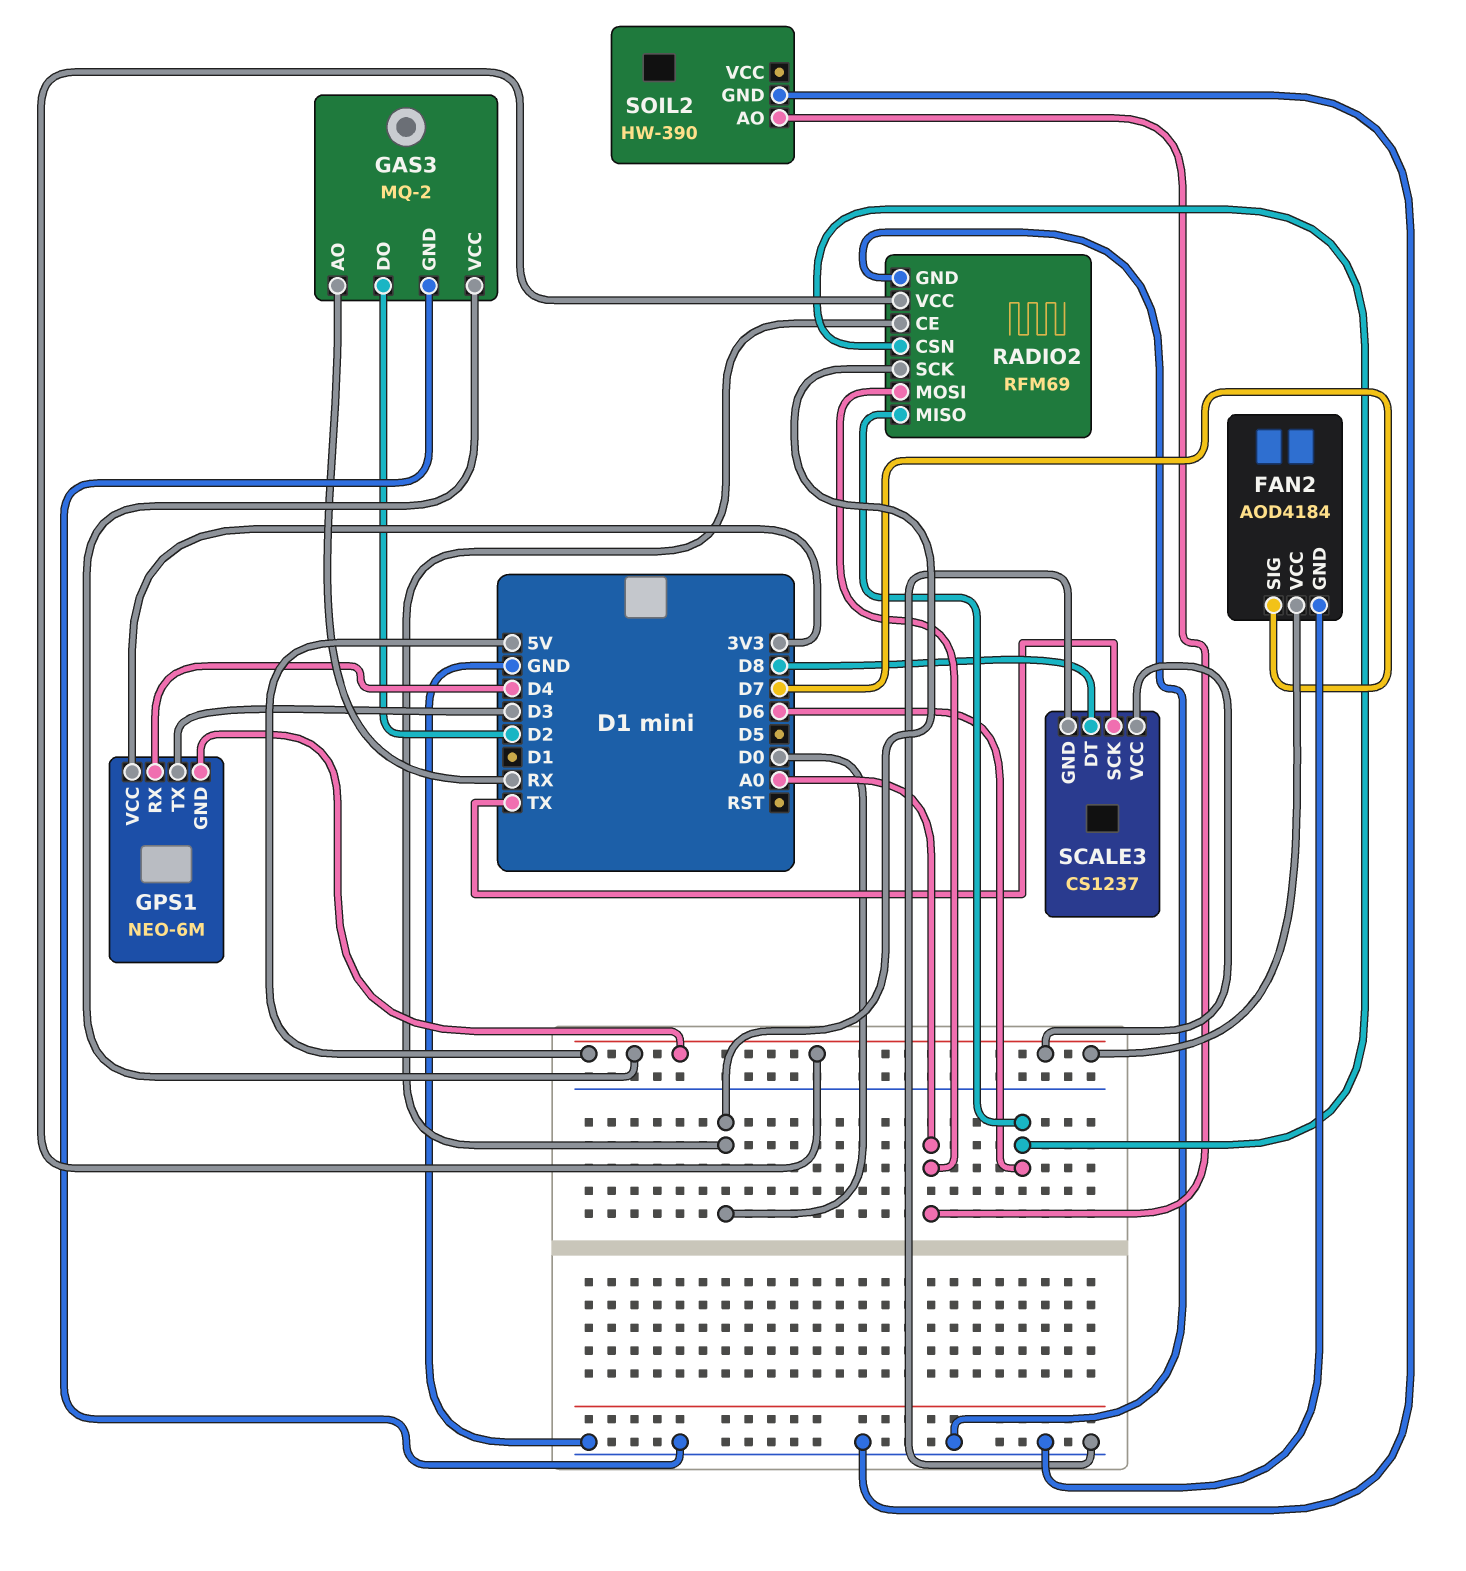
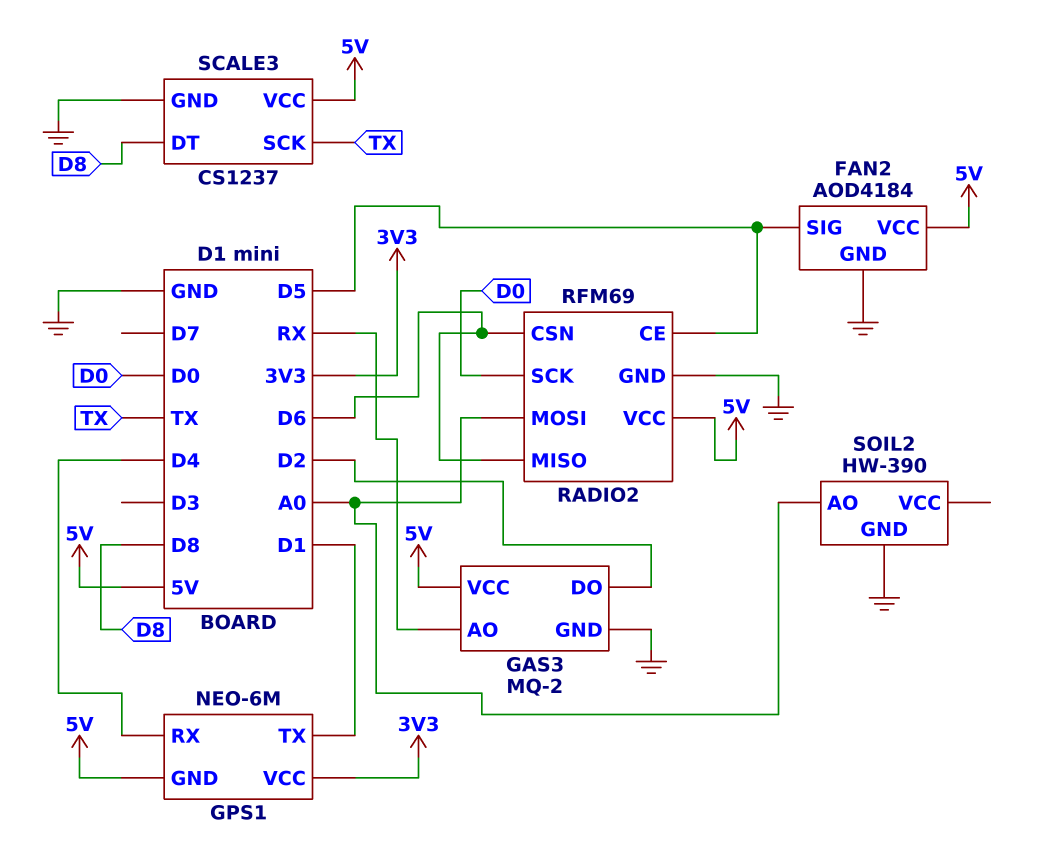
FAN2 pin SIG: D7 -> D5
GPS1 pin TX: D3 -> D1
RADIO2 pin CE: D0 -> D5

